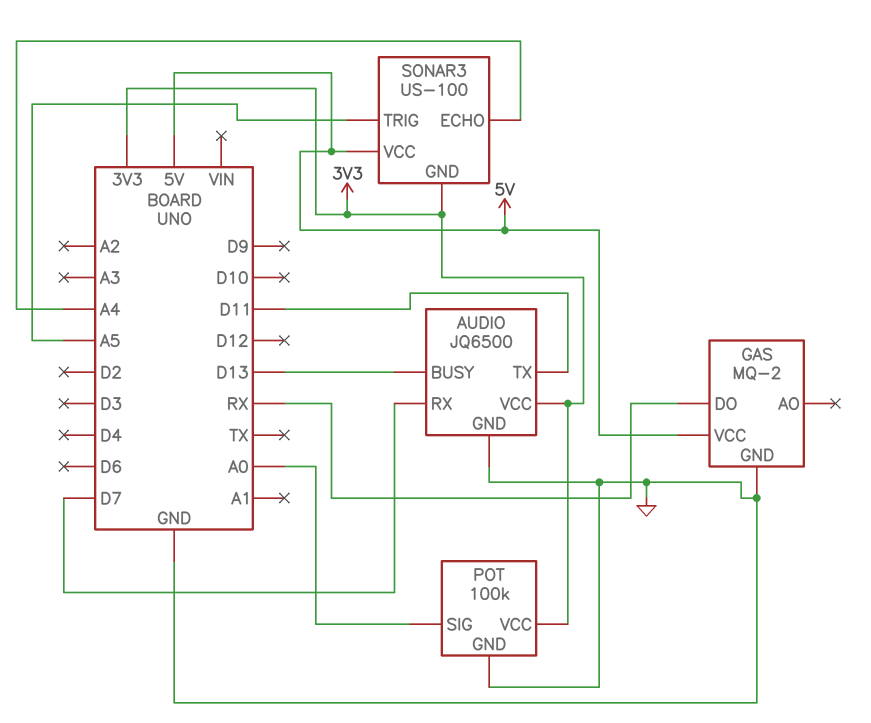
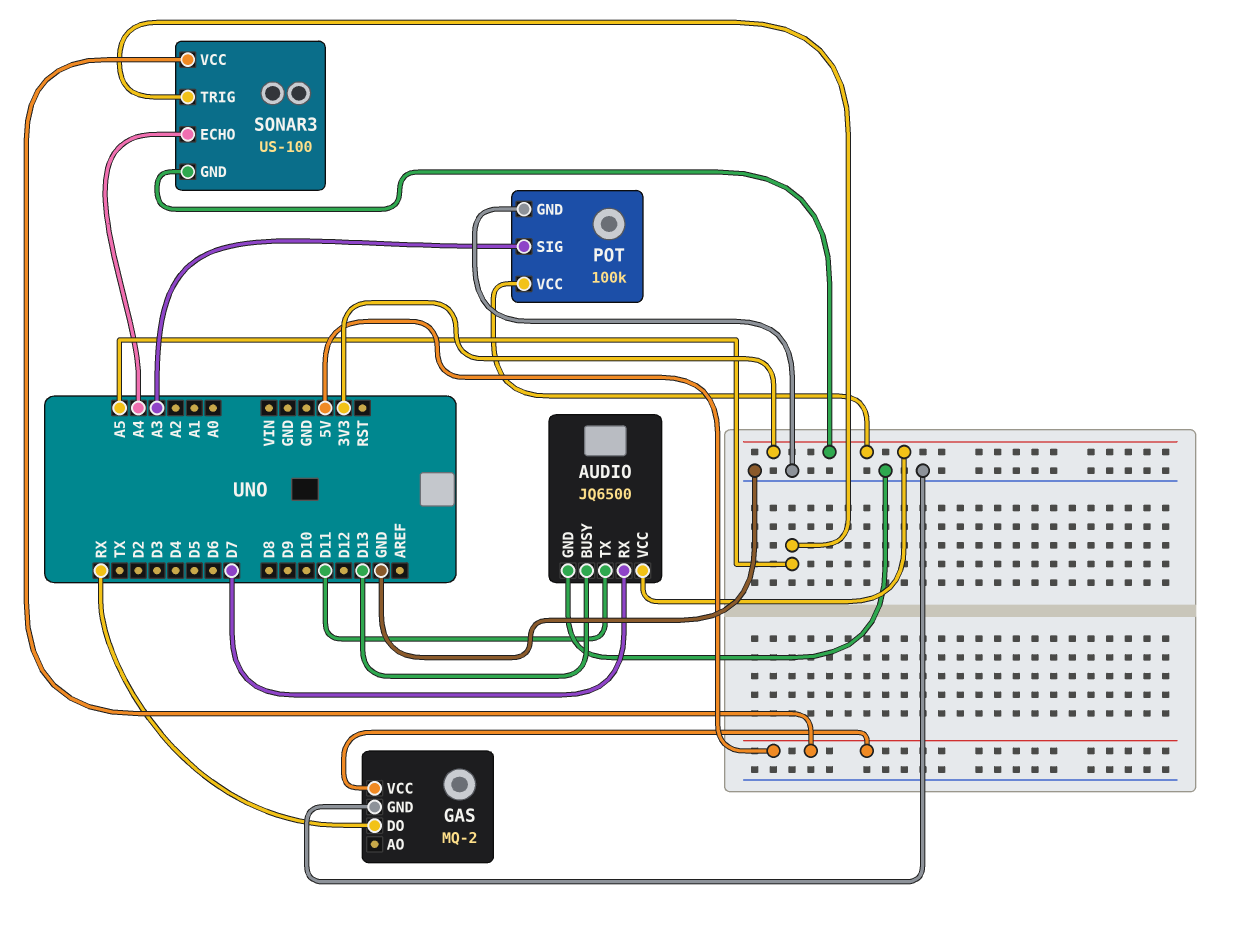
POT pin SIG: A0 -> A3

